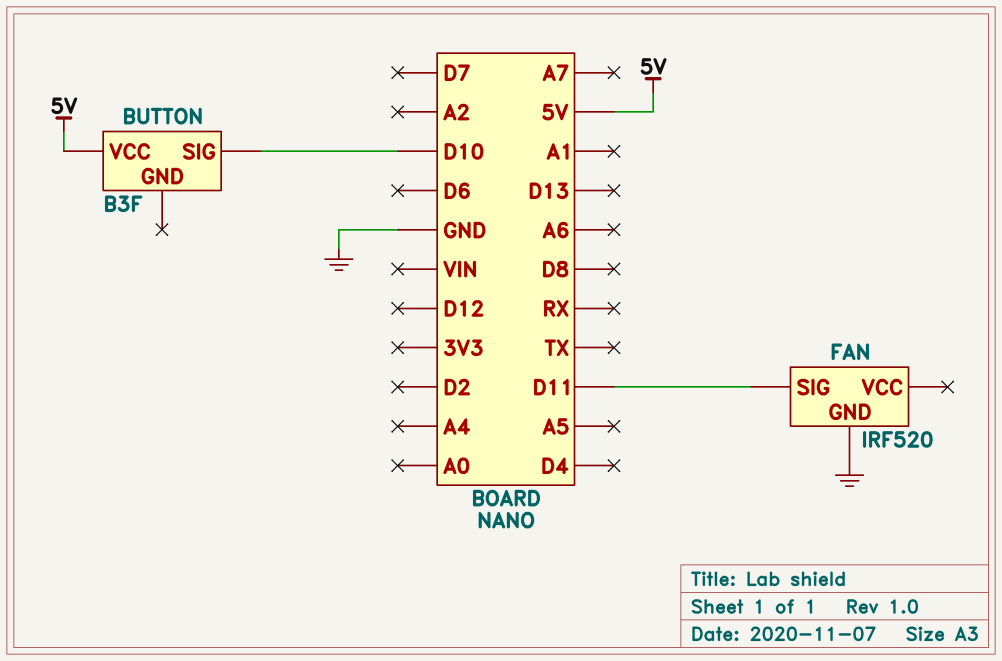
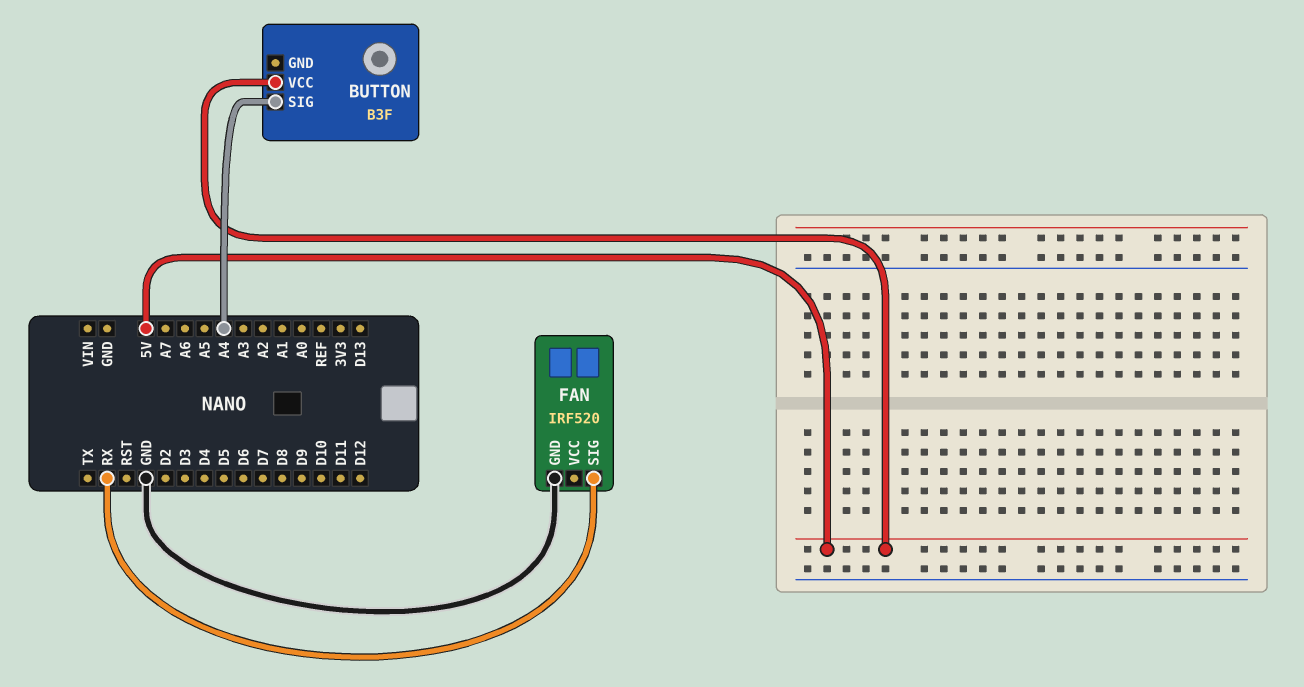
BUTTON pin SIG: D10 -> A4
FAN pin SIG: D11 -> RX

